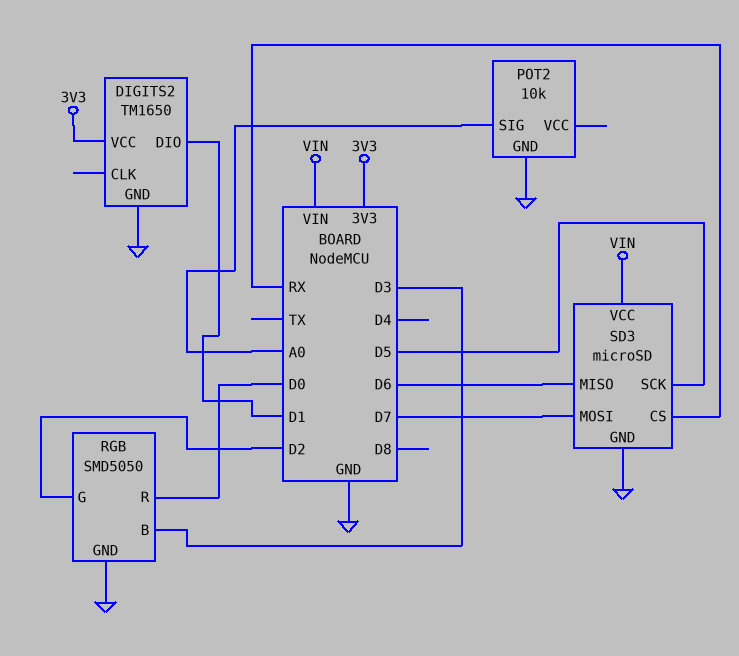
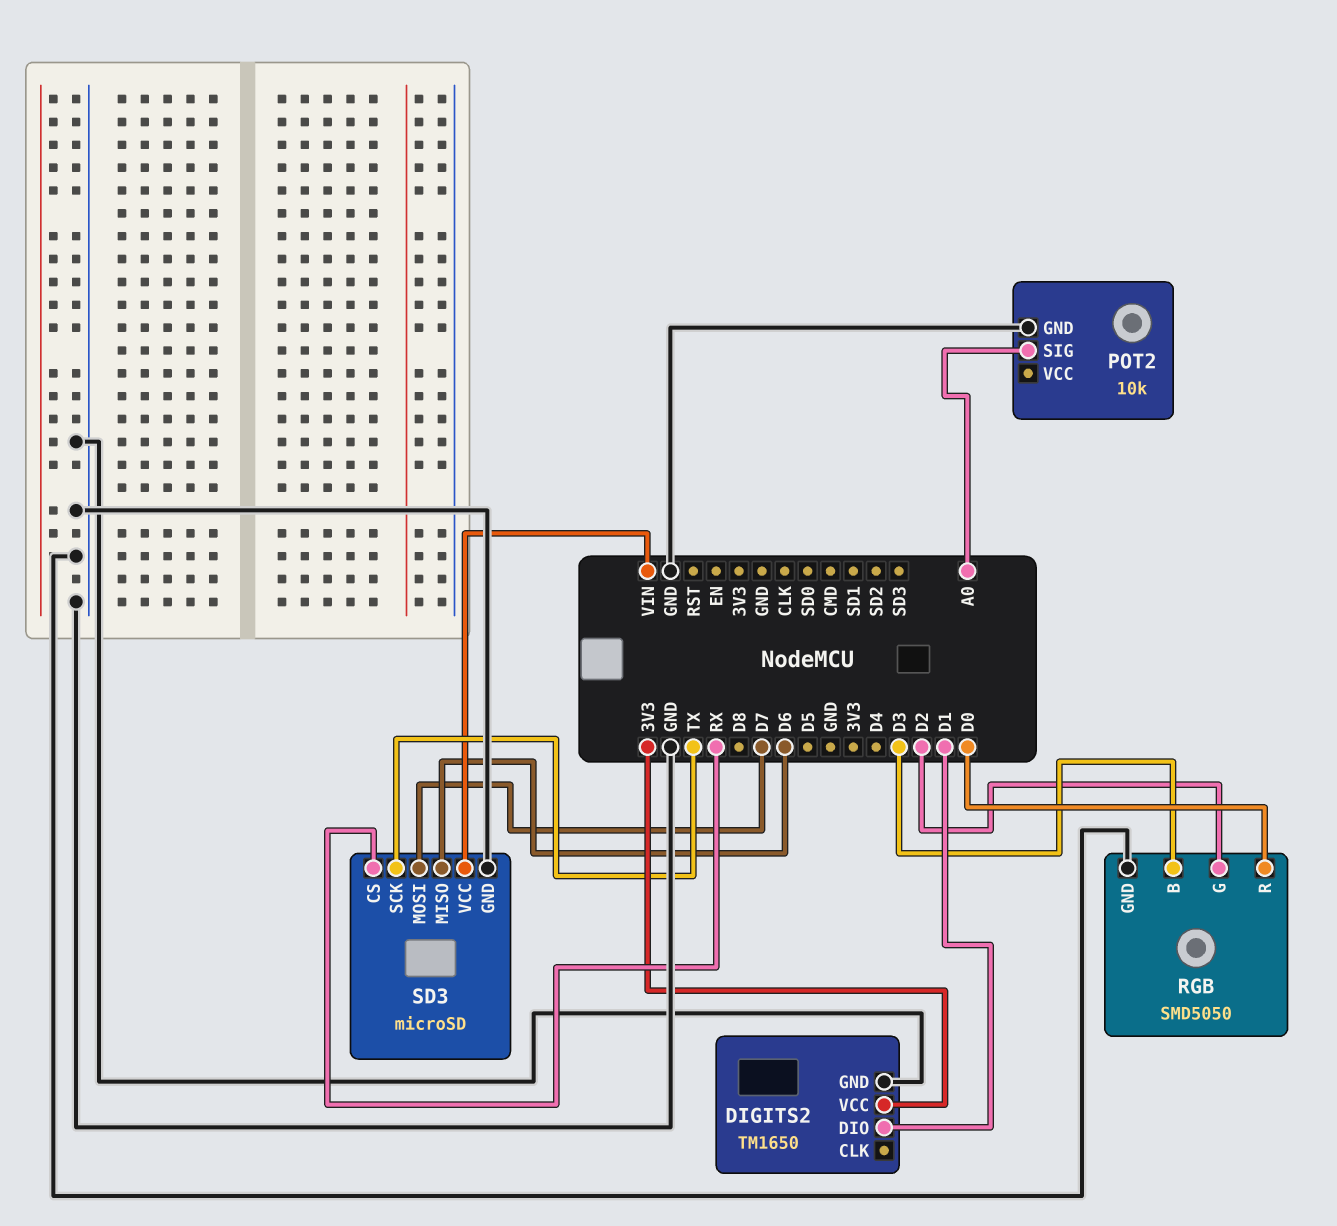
SD3 pin SCK: D5 -> TX

